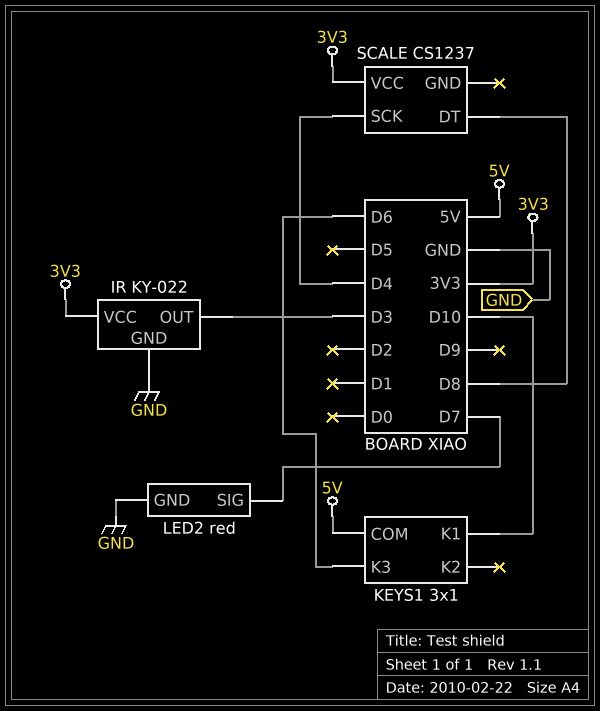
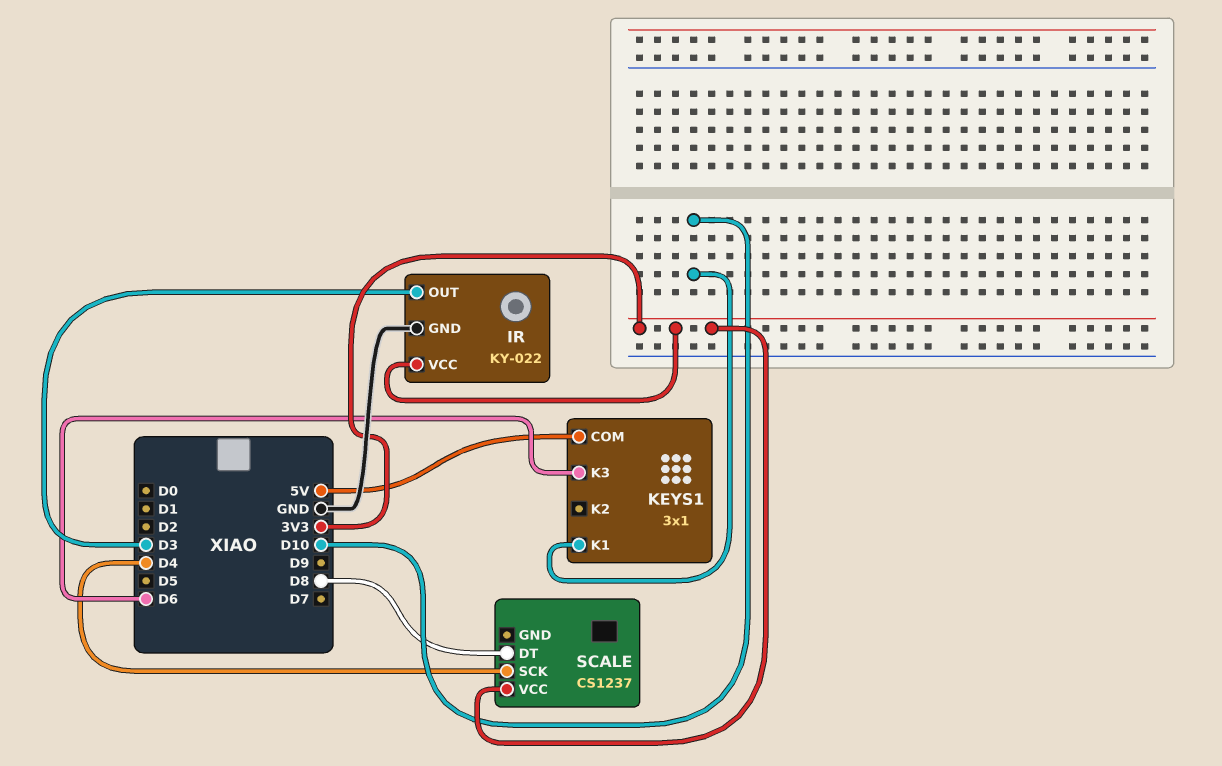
LED2: red -> none
LED2 pin GND: GND -> none
LED2 pin SIG: D7 -> none

